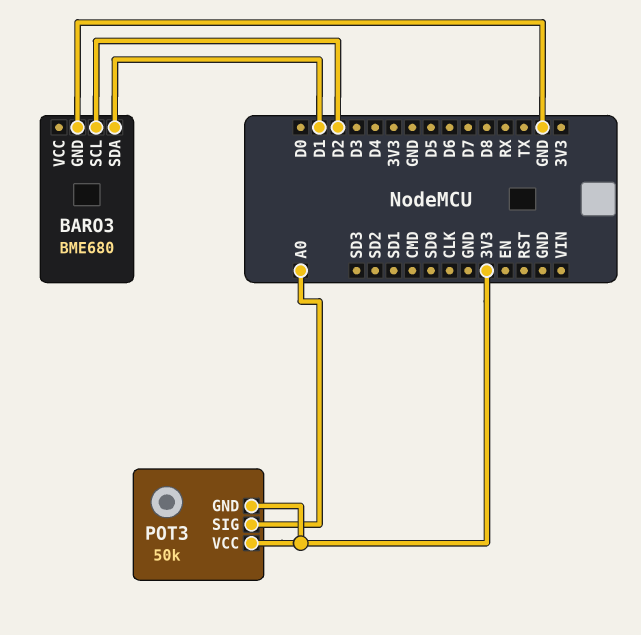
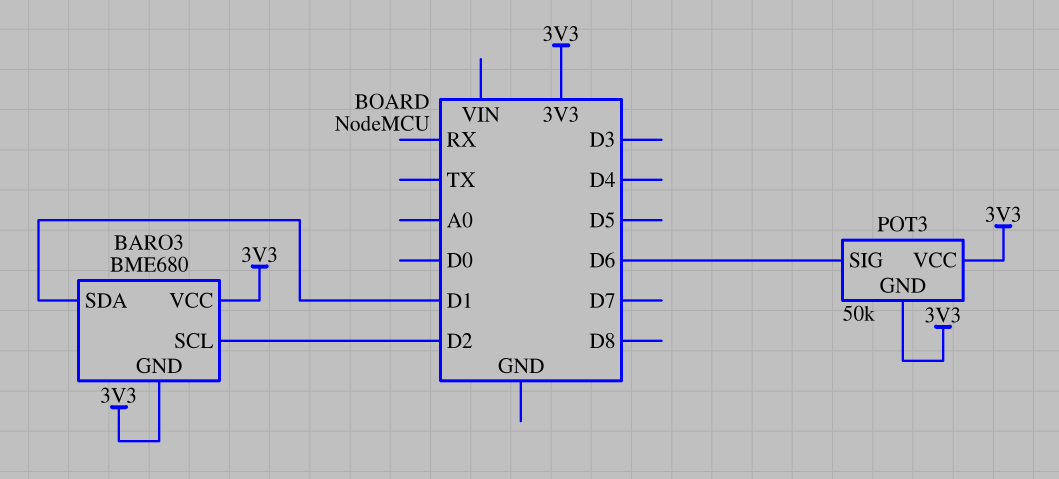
BARO3 pin GND: GND -> 3V3
BARO3 pin VCC: none -> 3V3
POT3 pin SIG: A0 -> D6

